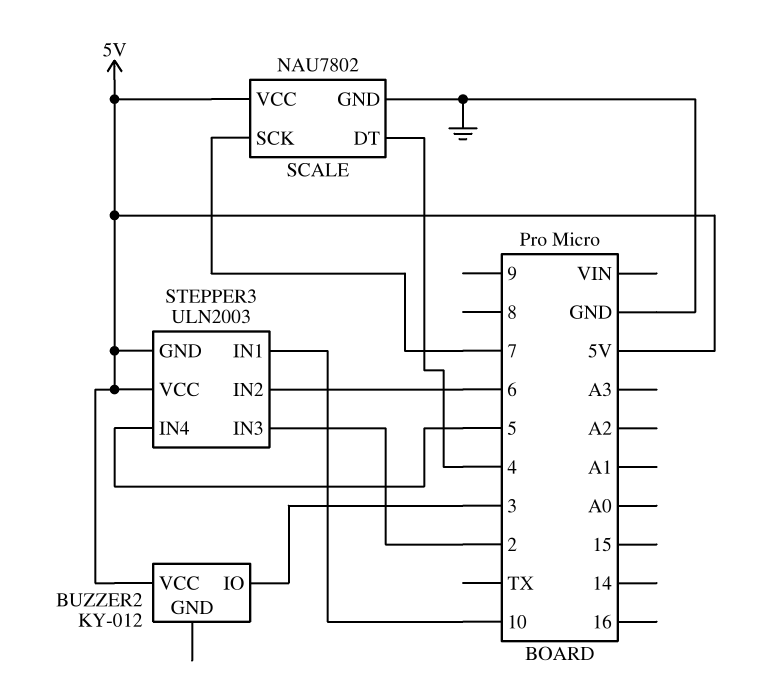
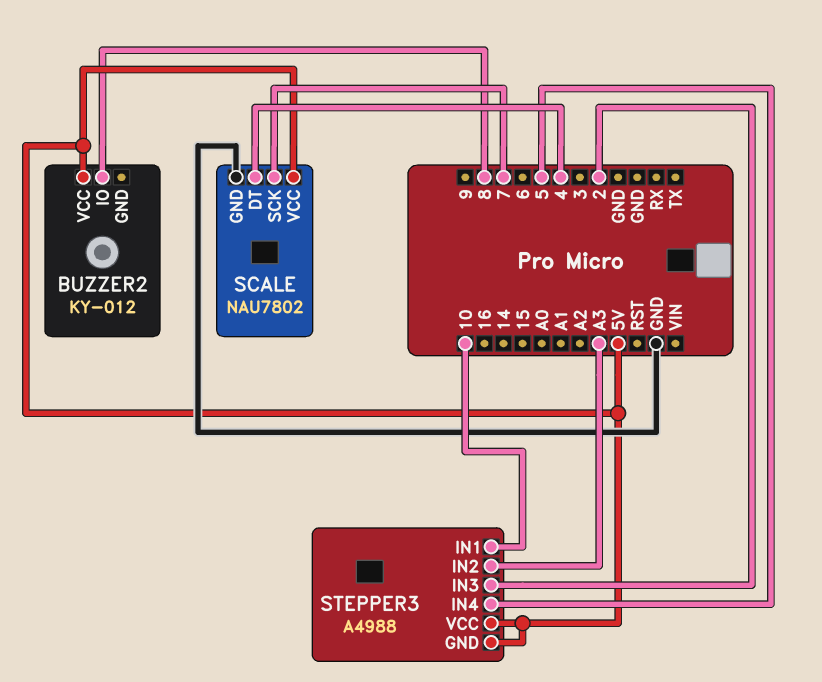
BUZZER2 pin IO: 3 -> 8
STEPPER3: ULN2003 -> A4988
STEPPER3 pin IN2: 6 -> A3

